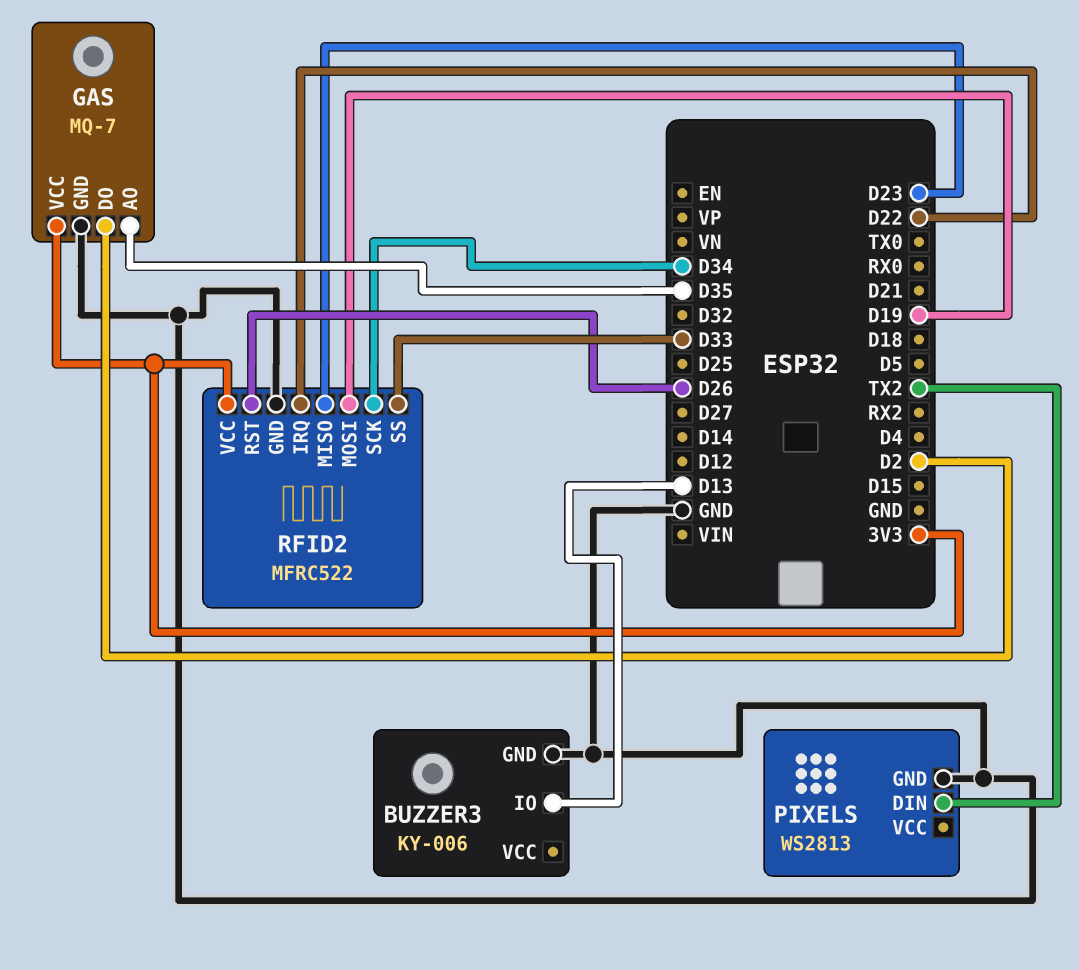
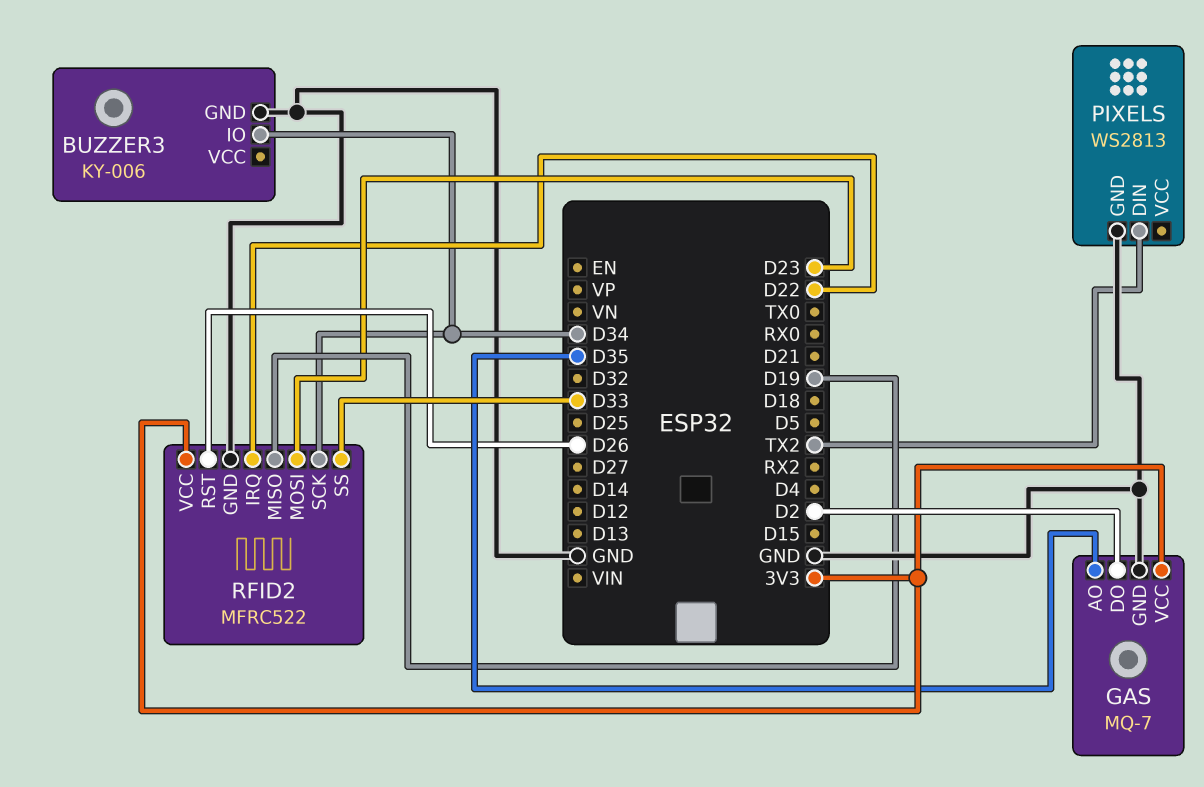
BUZZER3 pin IO: D13 -> D34
RFID2 pin MISO: D23 -> D19
RFID2 pin MOSI: D19 -> D23

